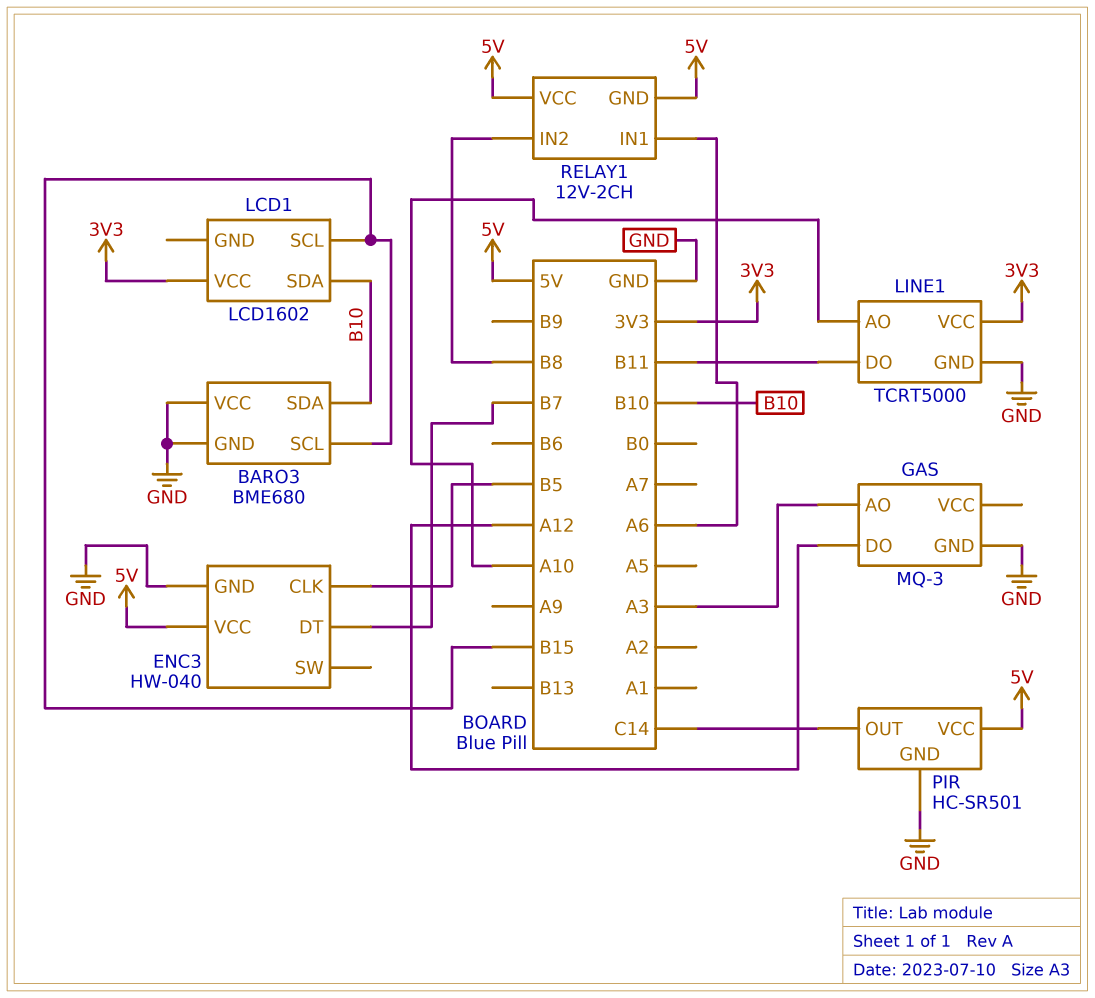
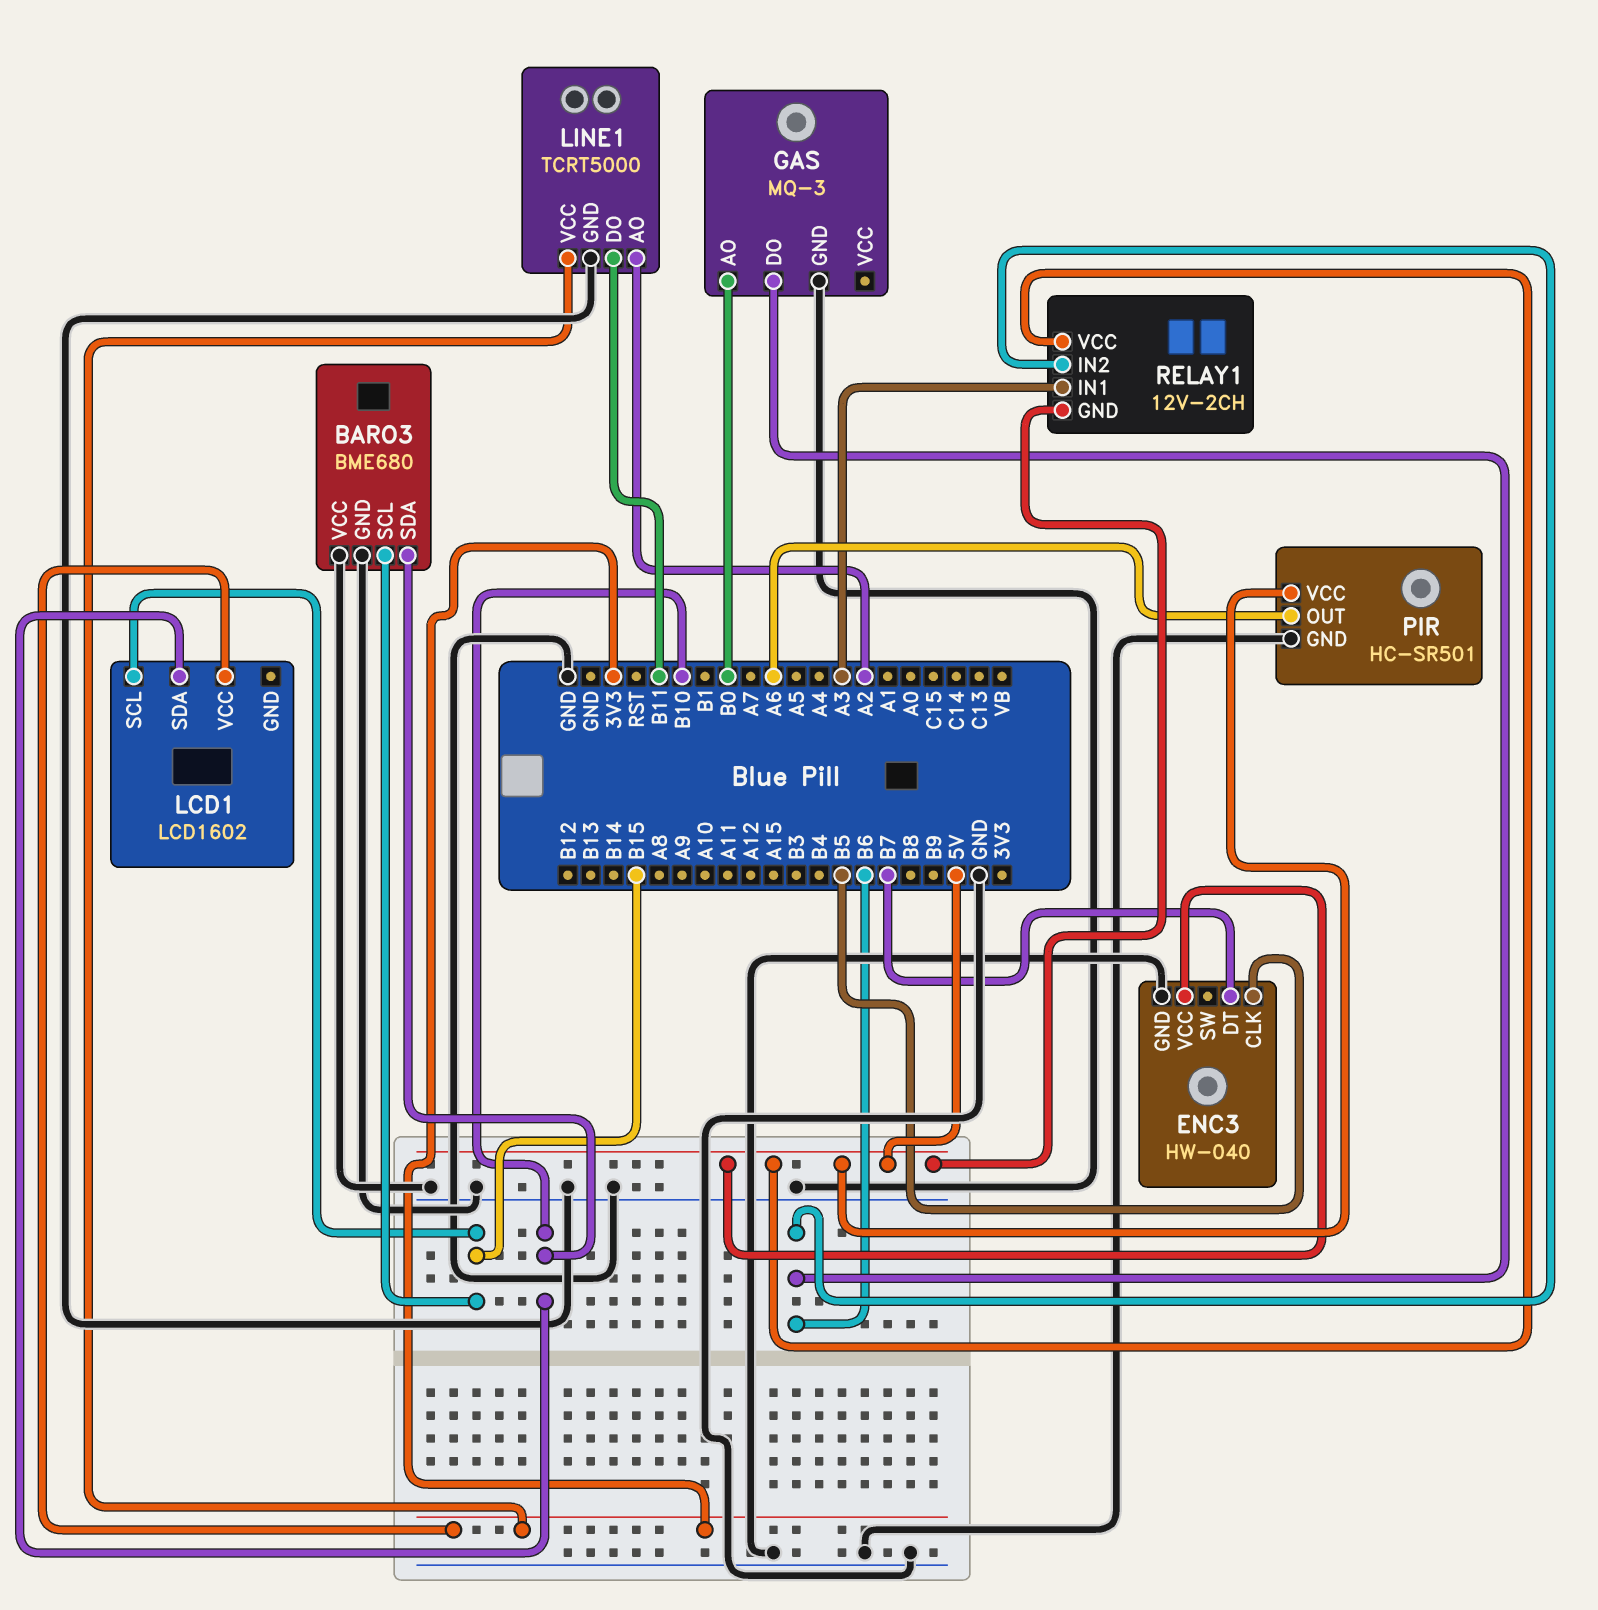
GAS pin AO: A3 -> B0
GAS pin DO: A12 -> B6
LINE1 pin AO: A10 -> A2
PIR pin OUT: C14 -> A6
RELAY1 pin IN1: A6 -> A3
RELAY1 pin IN2: B8 -> B6

